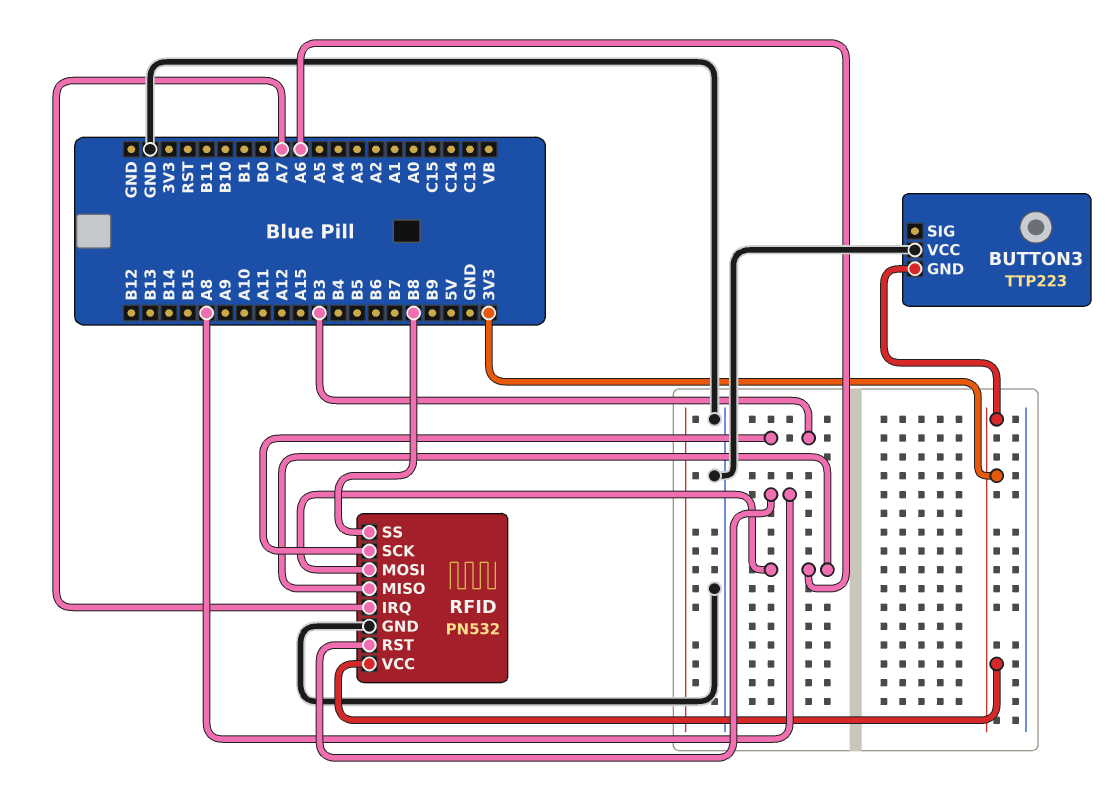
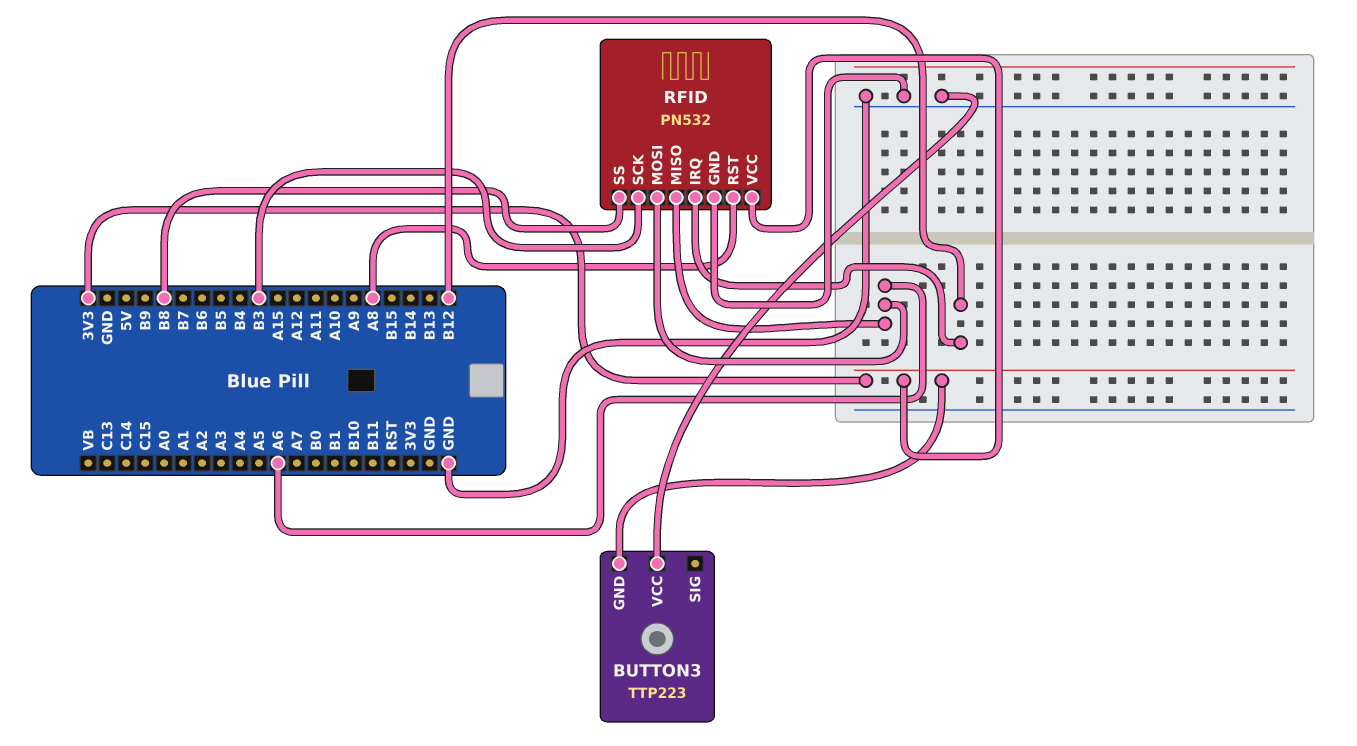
RFID pin IRQ: A7 -> B12

